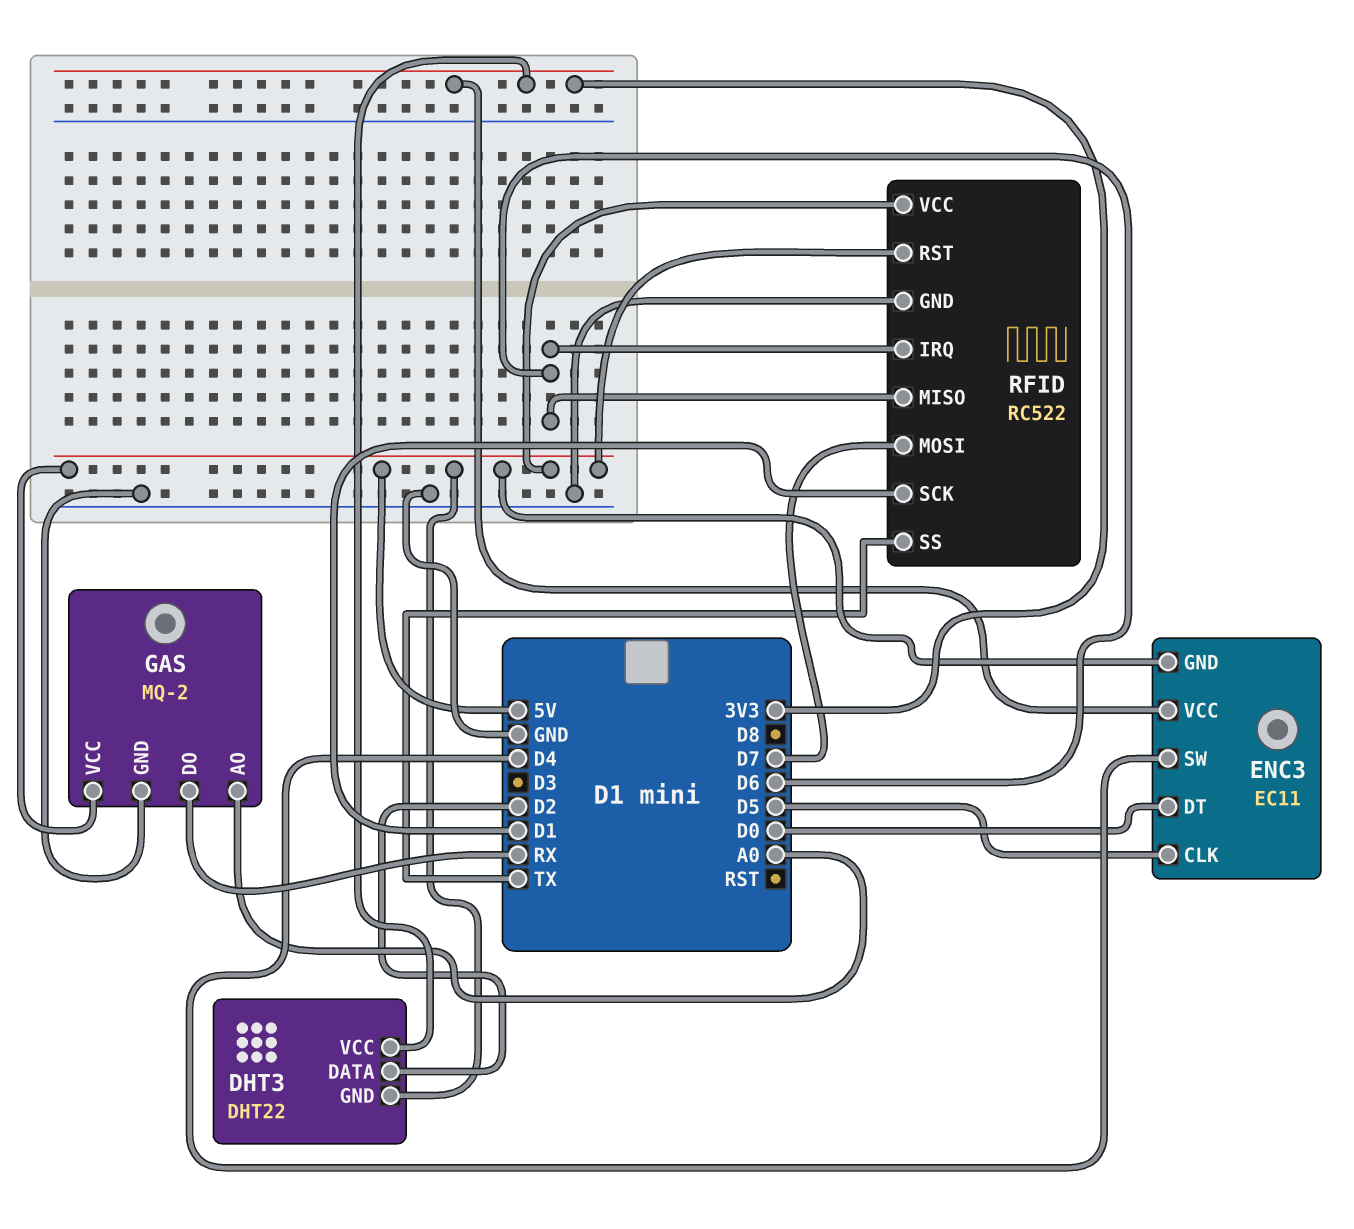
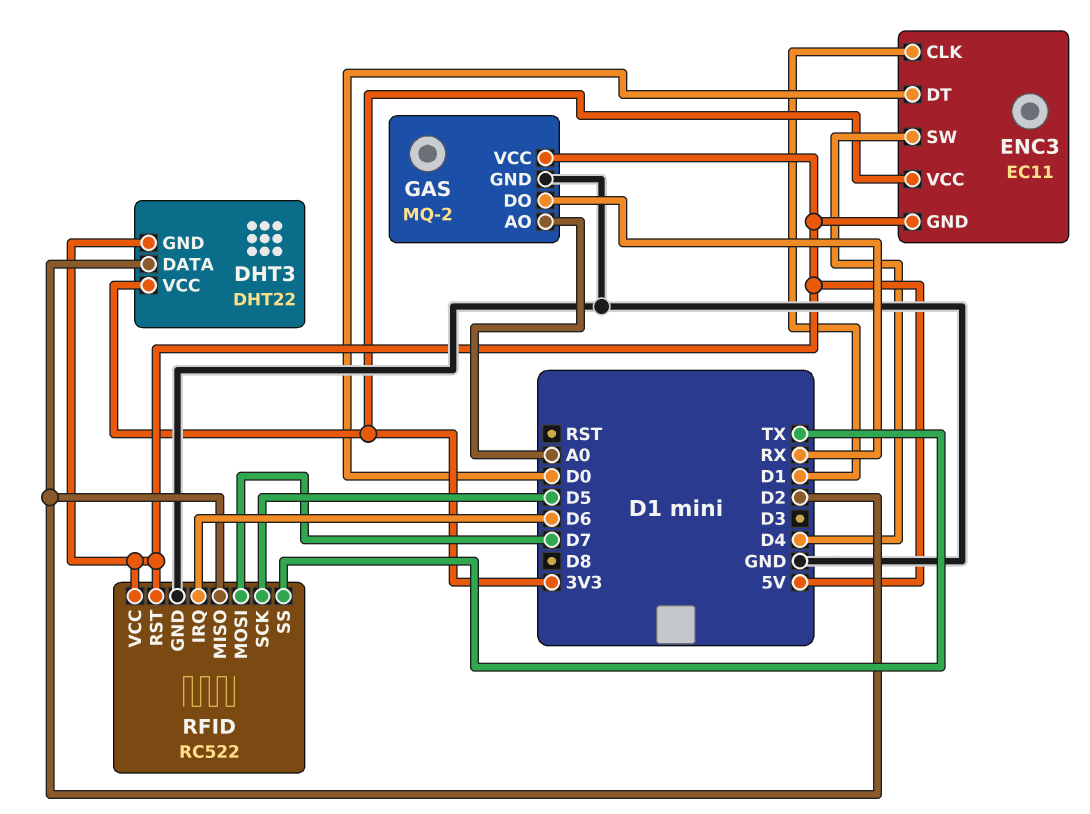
ENC3 pin CLK: D5 -> D1
RFID pin MISO: D6 -> D2
RFID pin SCK: D1 -> D5

